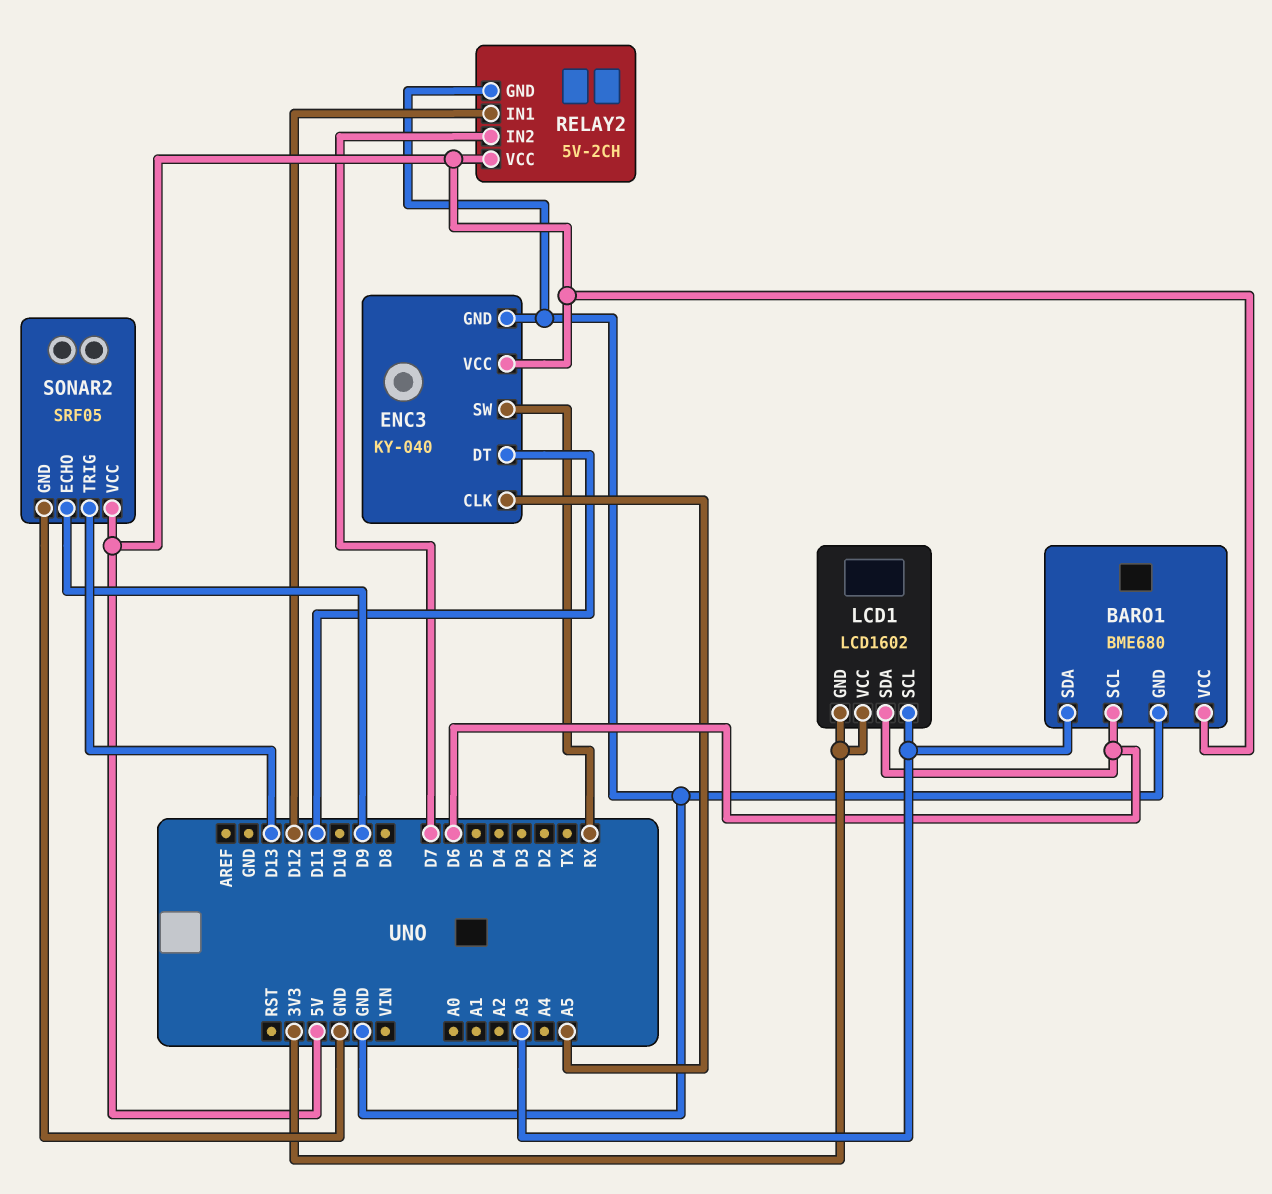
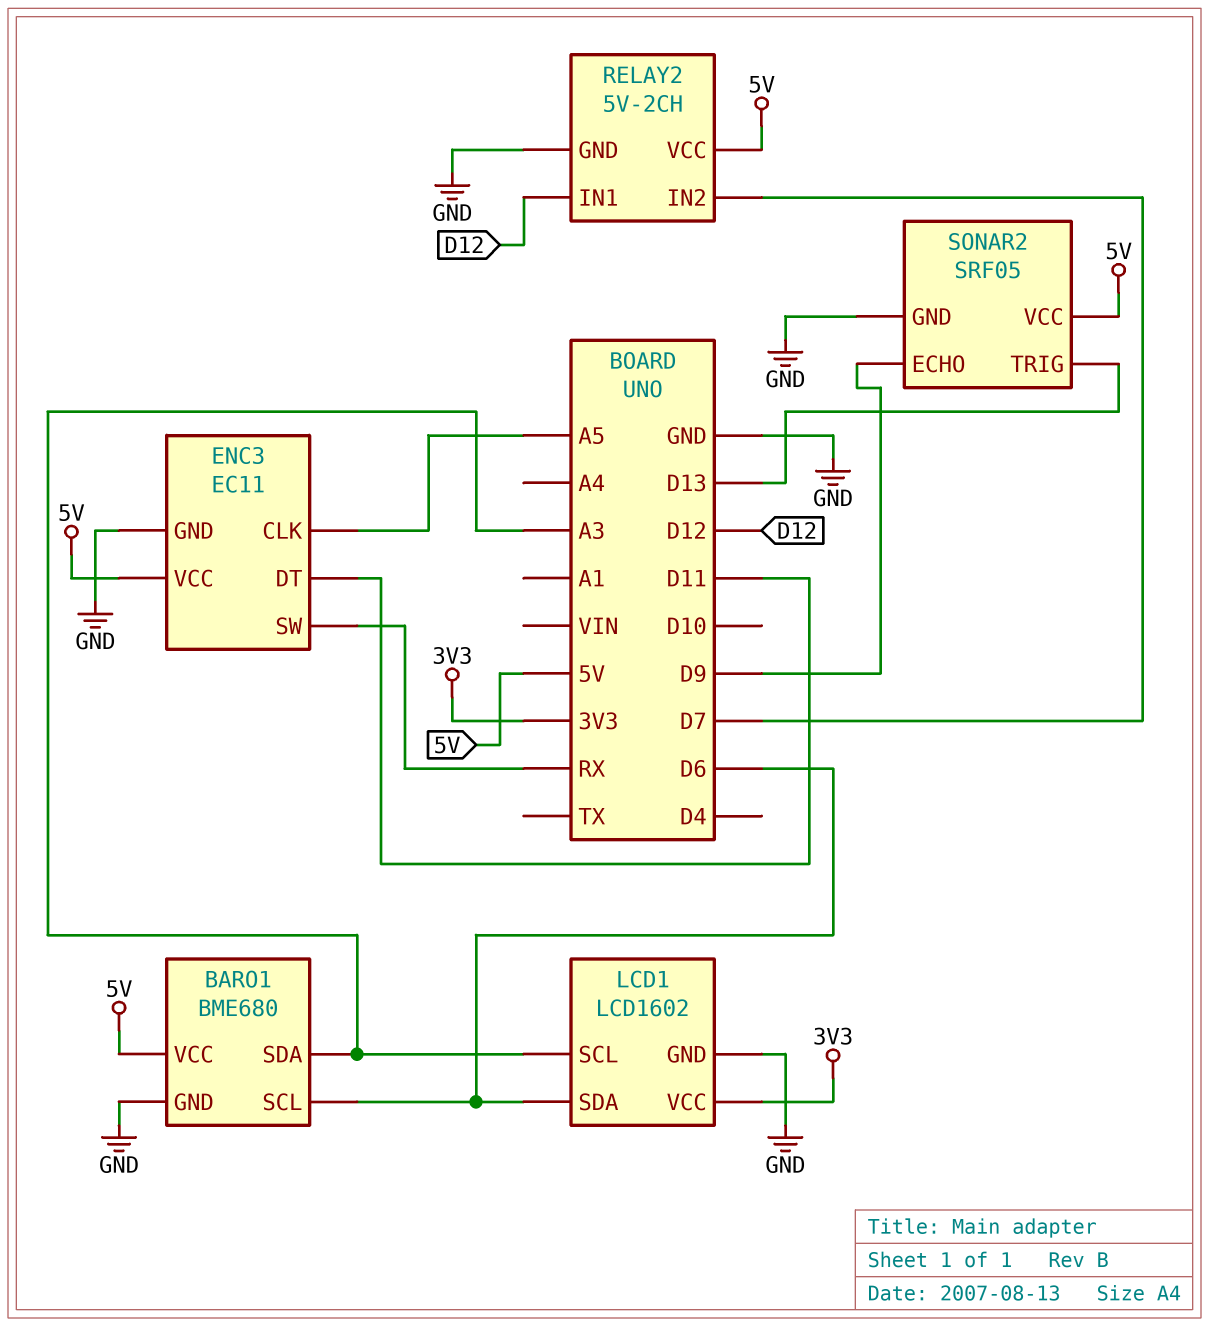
ENC3: KY-040 -> EC11
LCD1 pin GND: 3V3 -> GND

